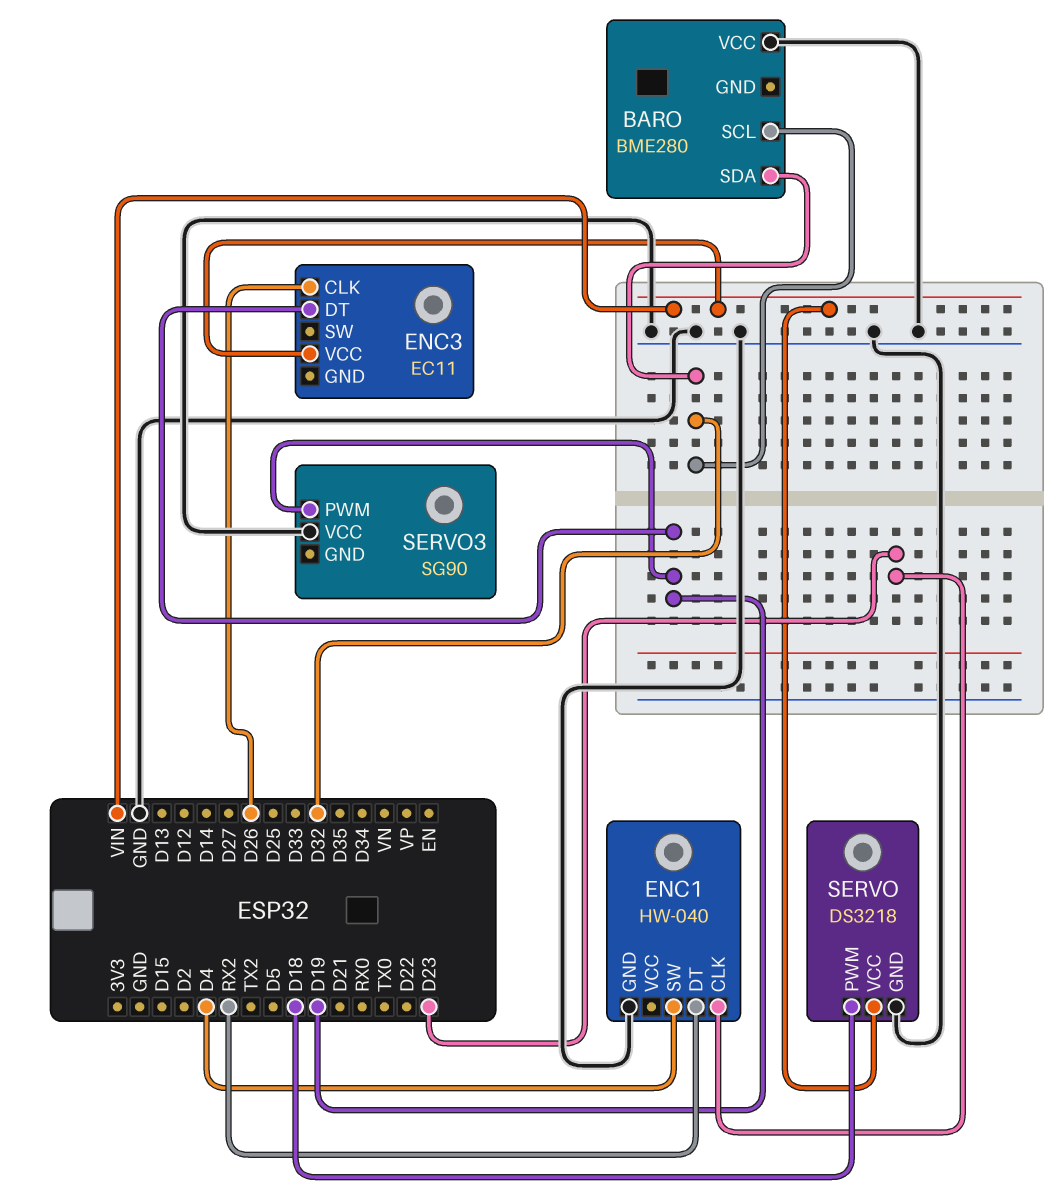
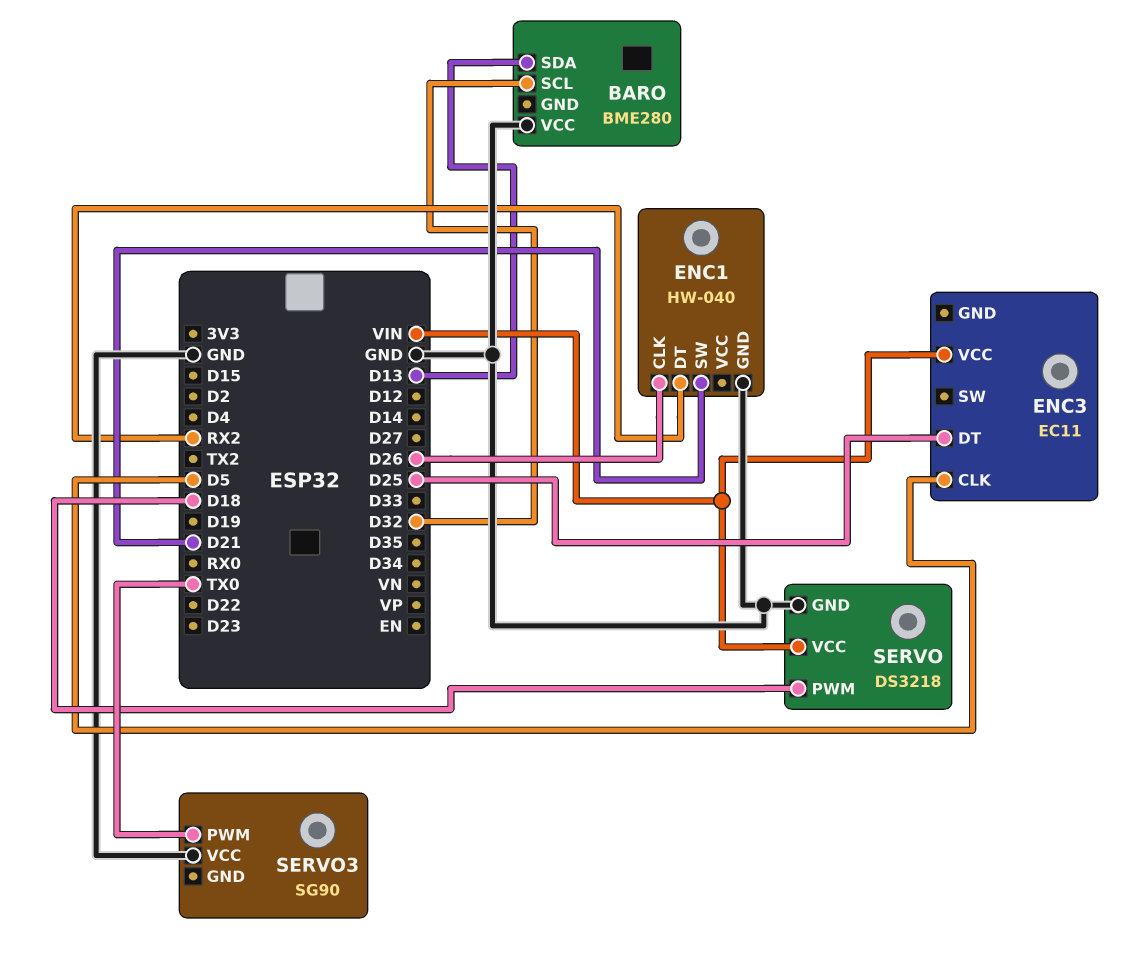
BARO pin SDA: D32 -> D13
ENC1 pin CLK: D23 -> D26
ENC1 pin SW: D4 -> D21
ENC3 pin CLK: D26 -> D5
ENC3 pin DT: D19 -> D25
SERVO3 pin PWM: D19 -> TX0

